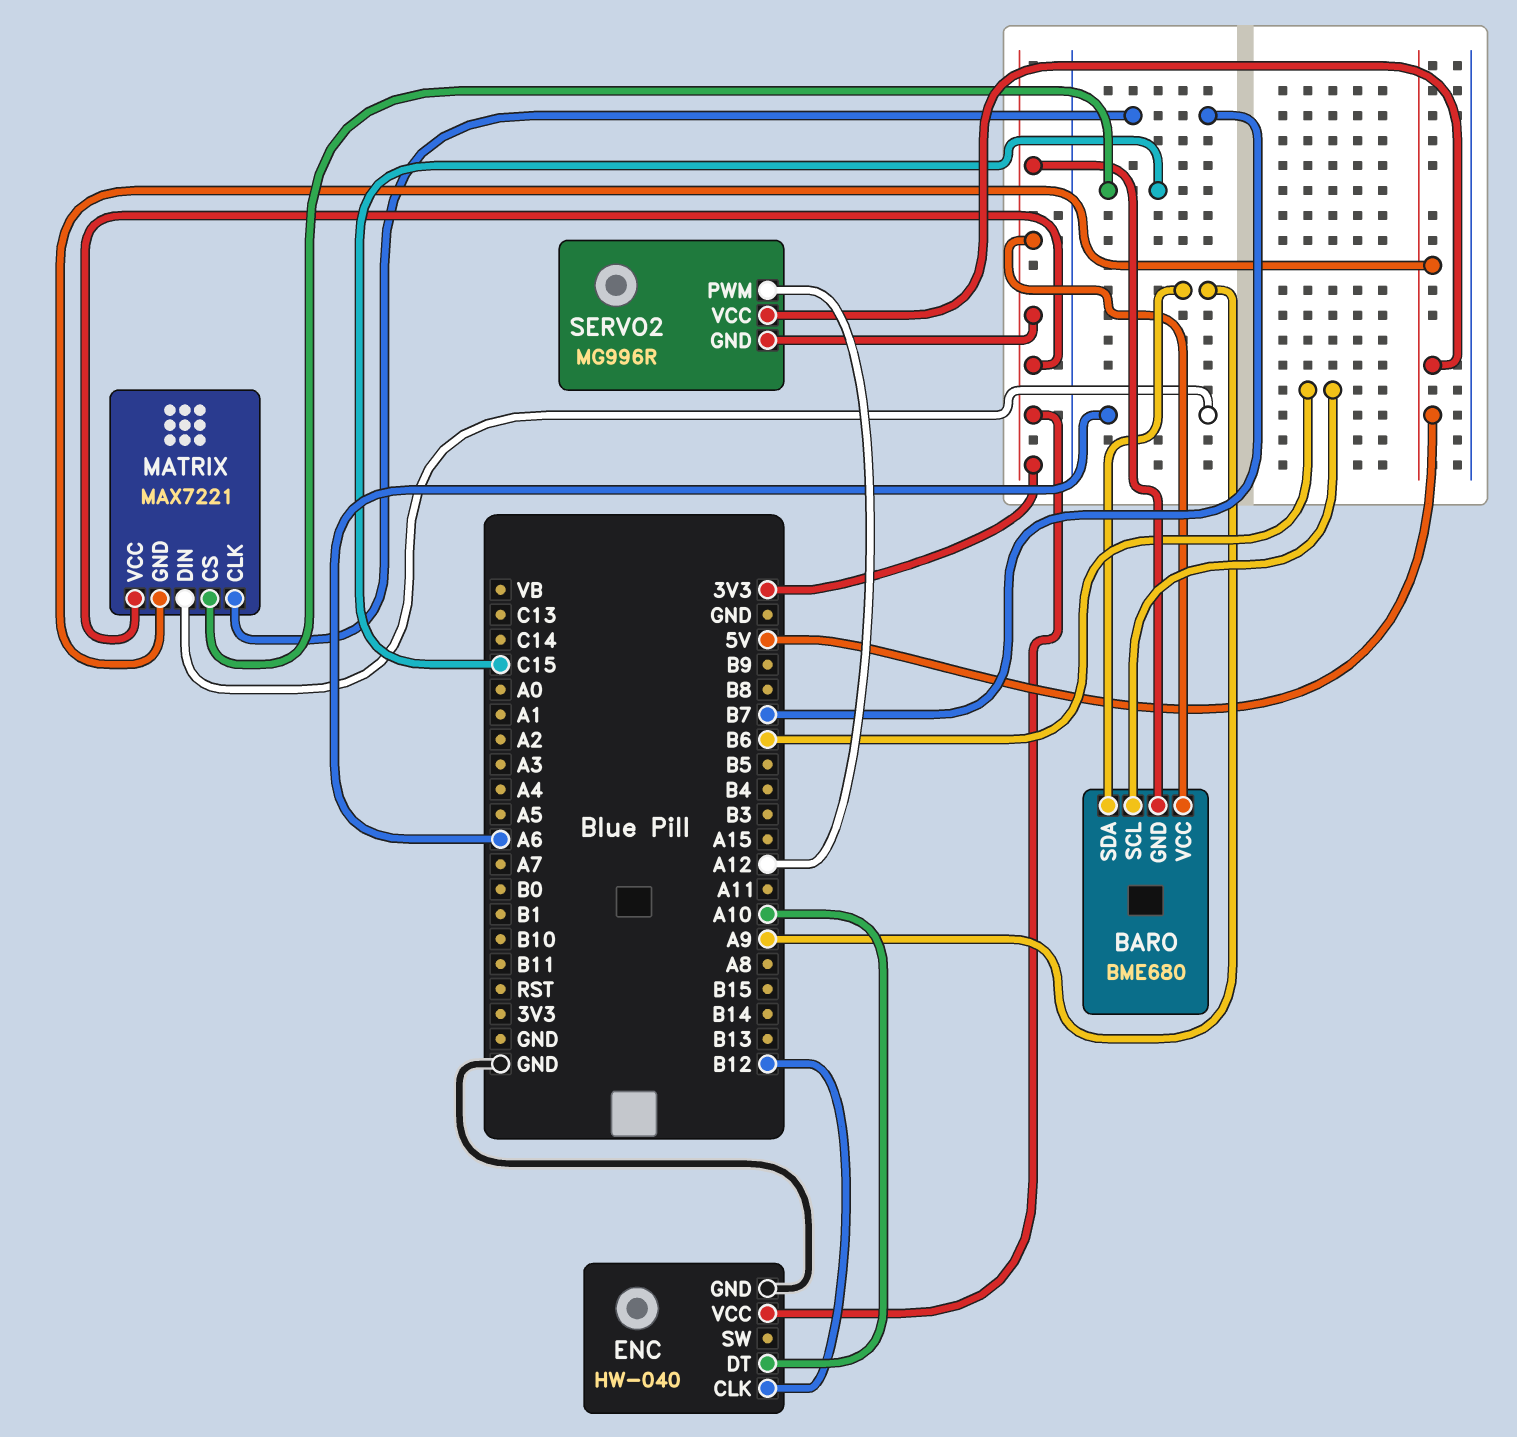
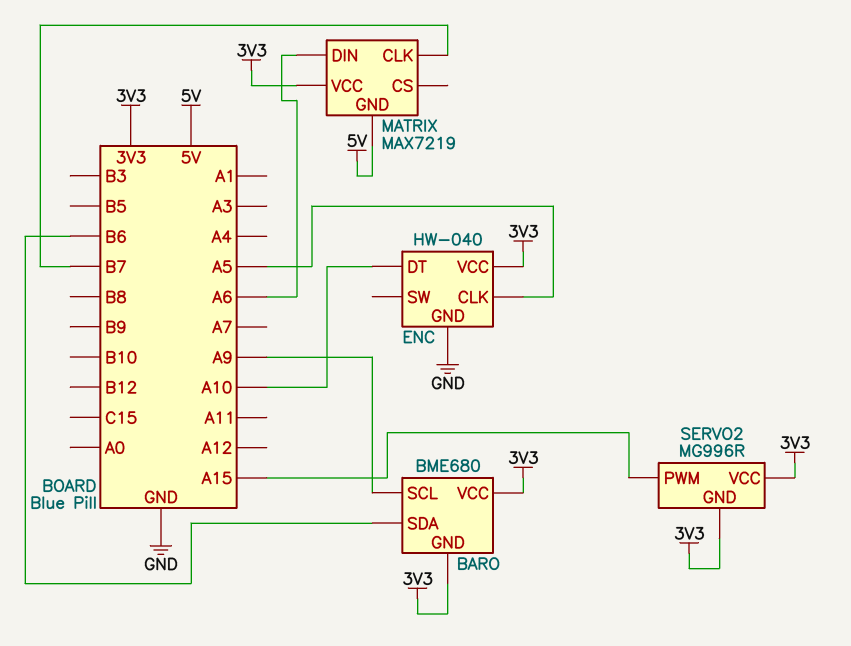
BARO pin SCL: B6 -> A9
BARO pin SDA: A9 -> B6
ENC pin CLK: B12 -> A5
MATRIX: MAX7221 -> MAX7219
MATRIX pin CS: C15 -> none
SERVO2 pin PWM: A12 -> A15
SERVO2 pin VCC: 5V -> 3V3

